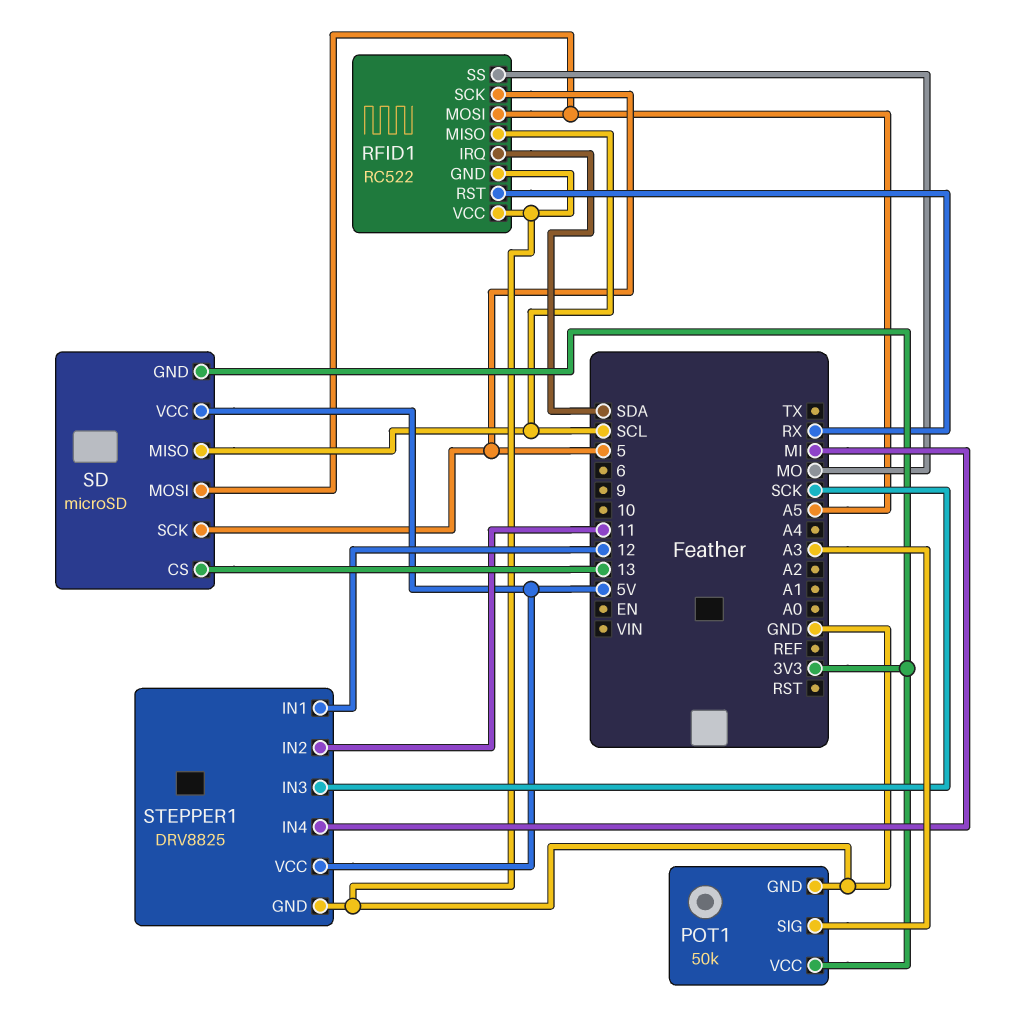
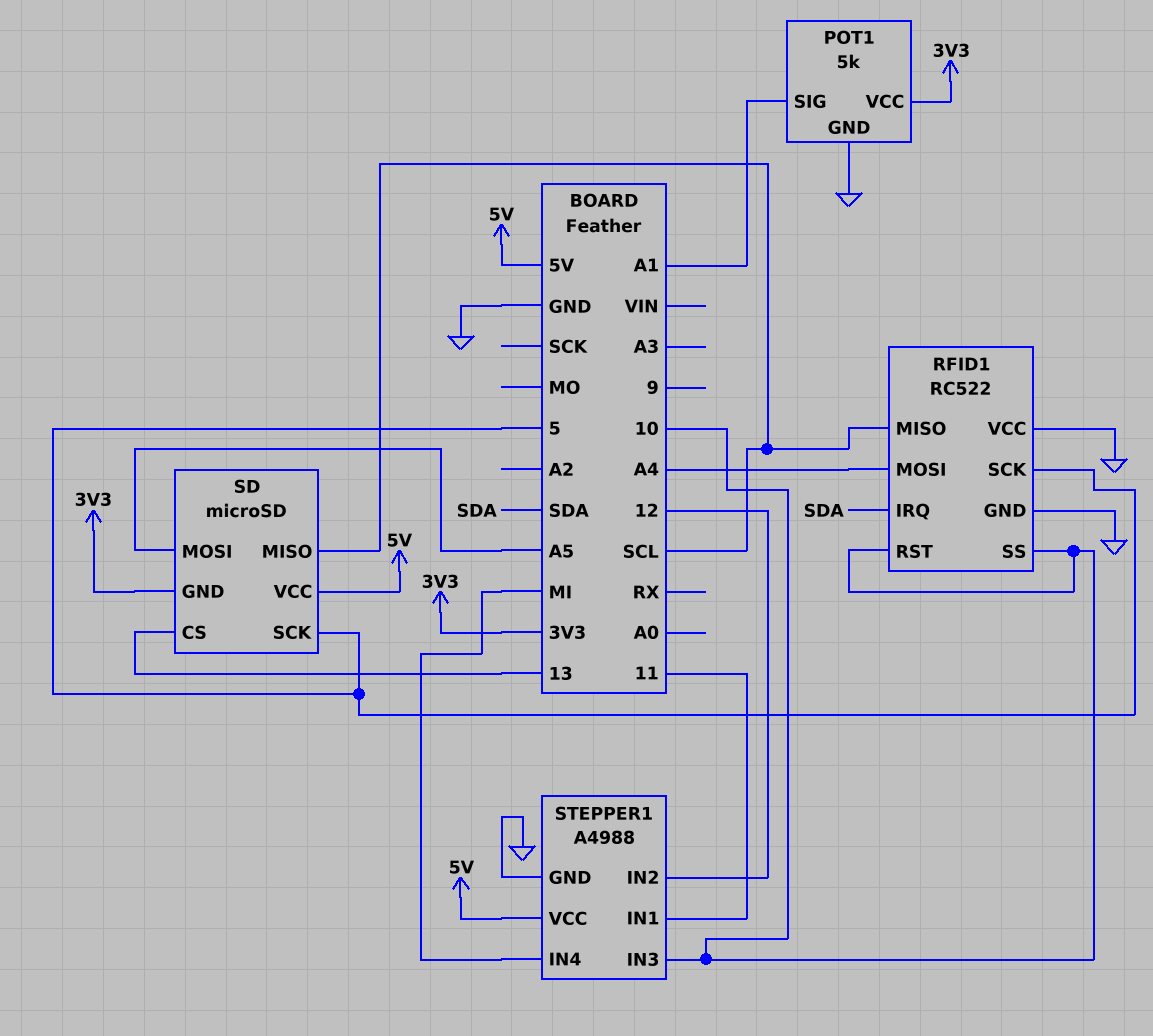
POT1: 50k -> 5k
POT1 pin SIG: A3 -> A1
RFID1 pin MOSI: A5 -> A4
RFID1 pin RST: RX -> 10
RFID1 pin SS: MO -> 10
STEPPER1: DRV8825 -> A4988
STEPPER1 pin IN1: 12 -> 11
STEPPER1 pin IN2: 11 -> 12
STEPPER1 pin IN3: SCK -> 10

